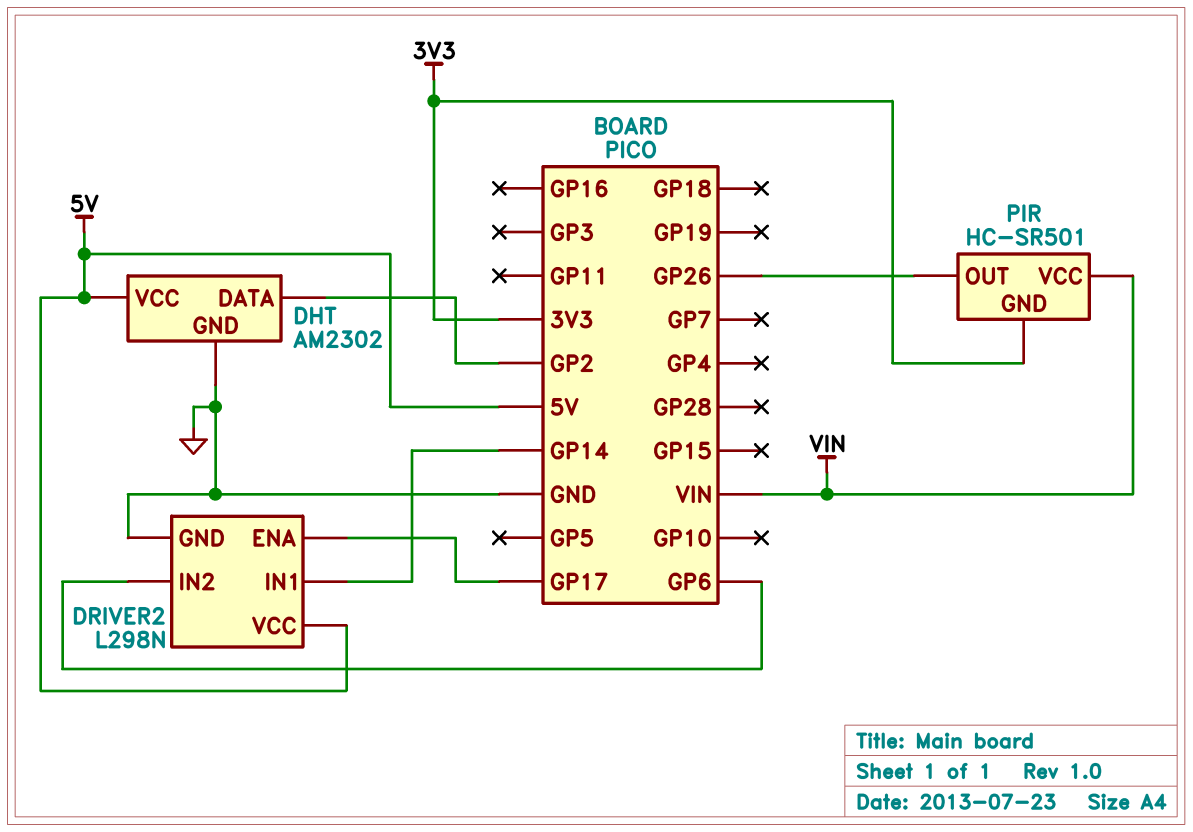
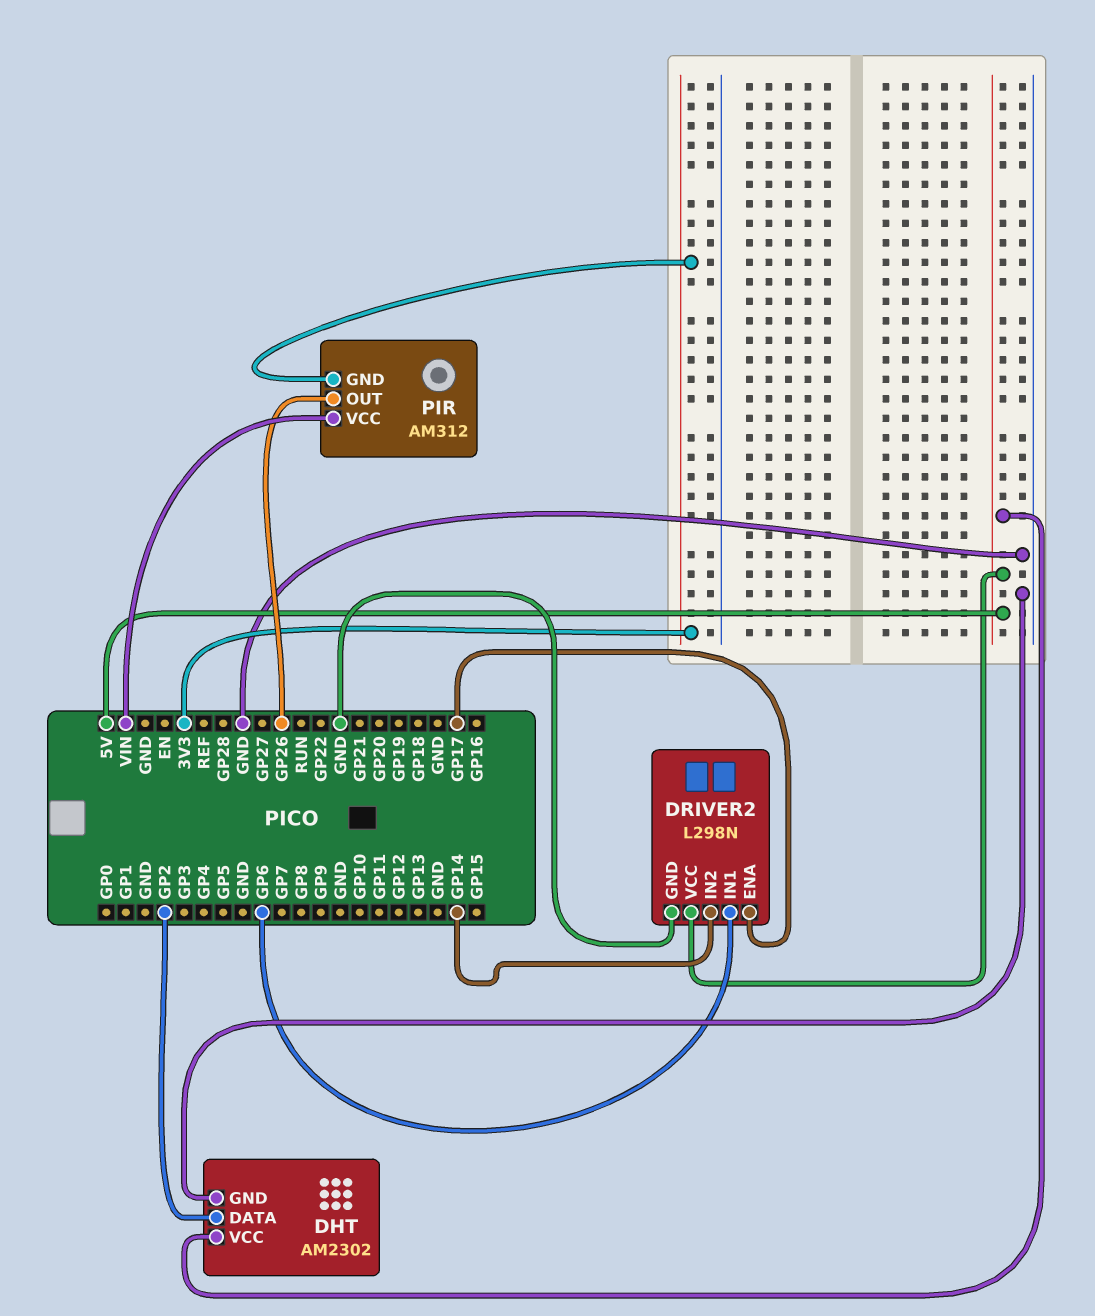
DRIVER2 pin IN1: GP14 -> GP6
DRIVER2 pin IN2: GP6 -> GP14
PIR: HC-SR501 -> AM312

